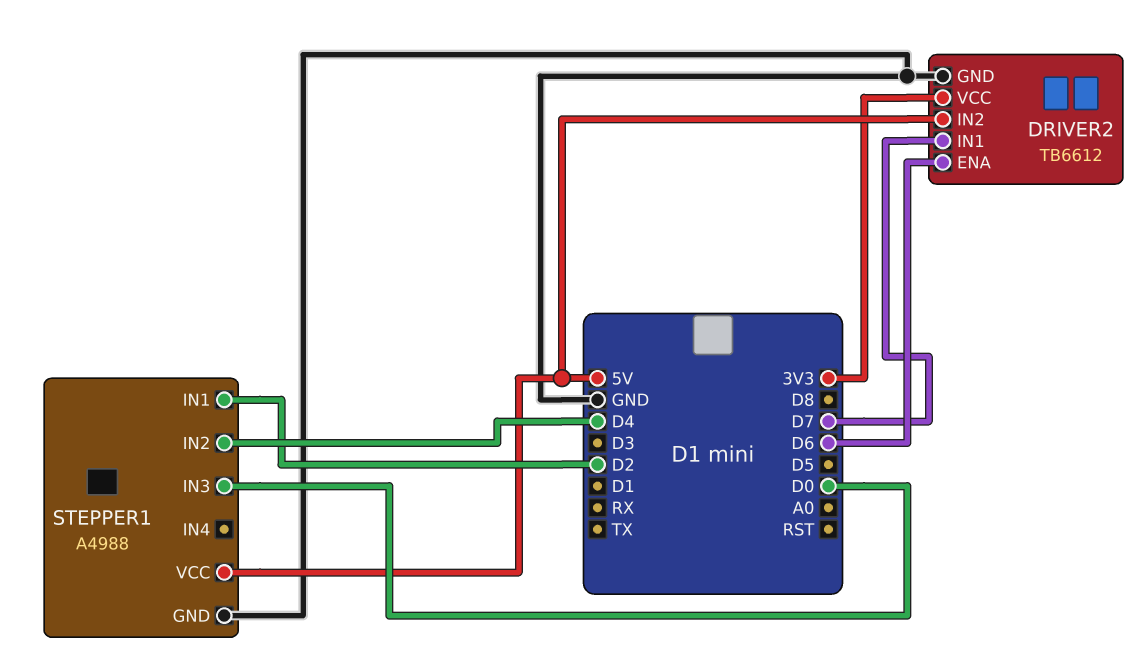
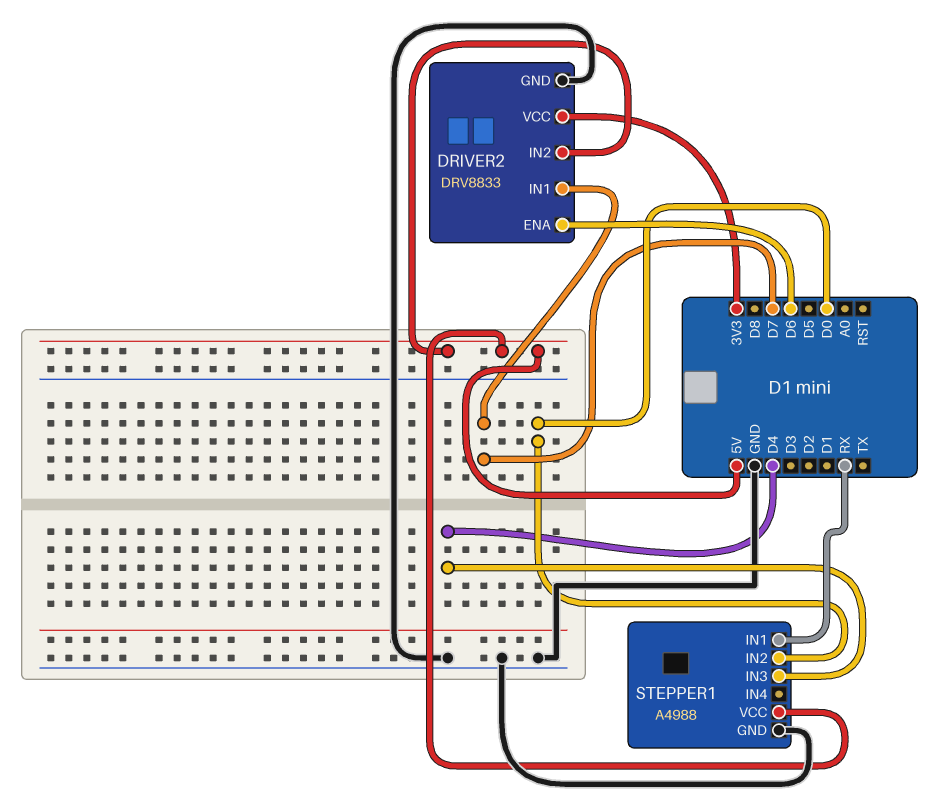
DRIVER2: TB6612 -> DRV8833
STEPPER1 pin IN1: D2 -> RX
STEPPER1 pin IN2: D4 -> D0
STEPPER1 pin IN3: D0 -> D4

